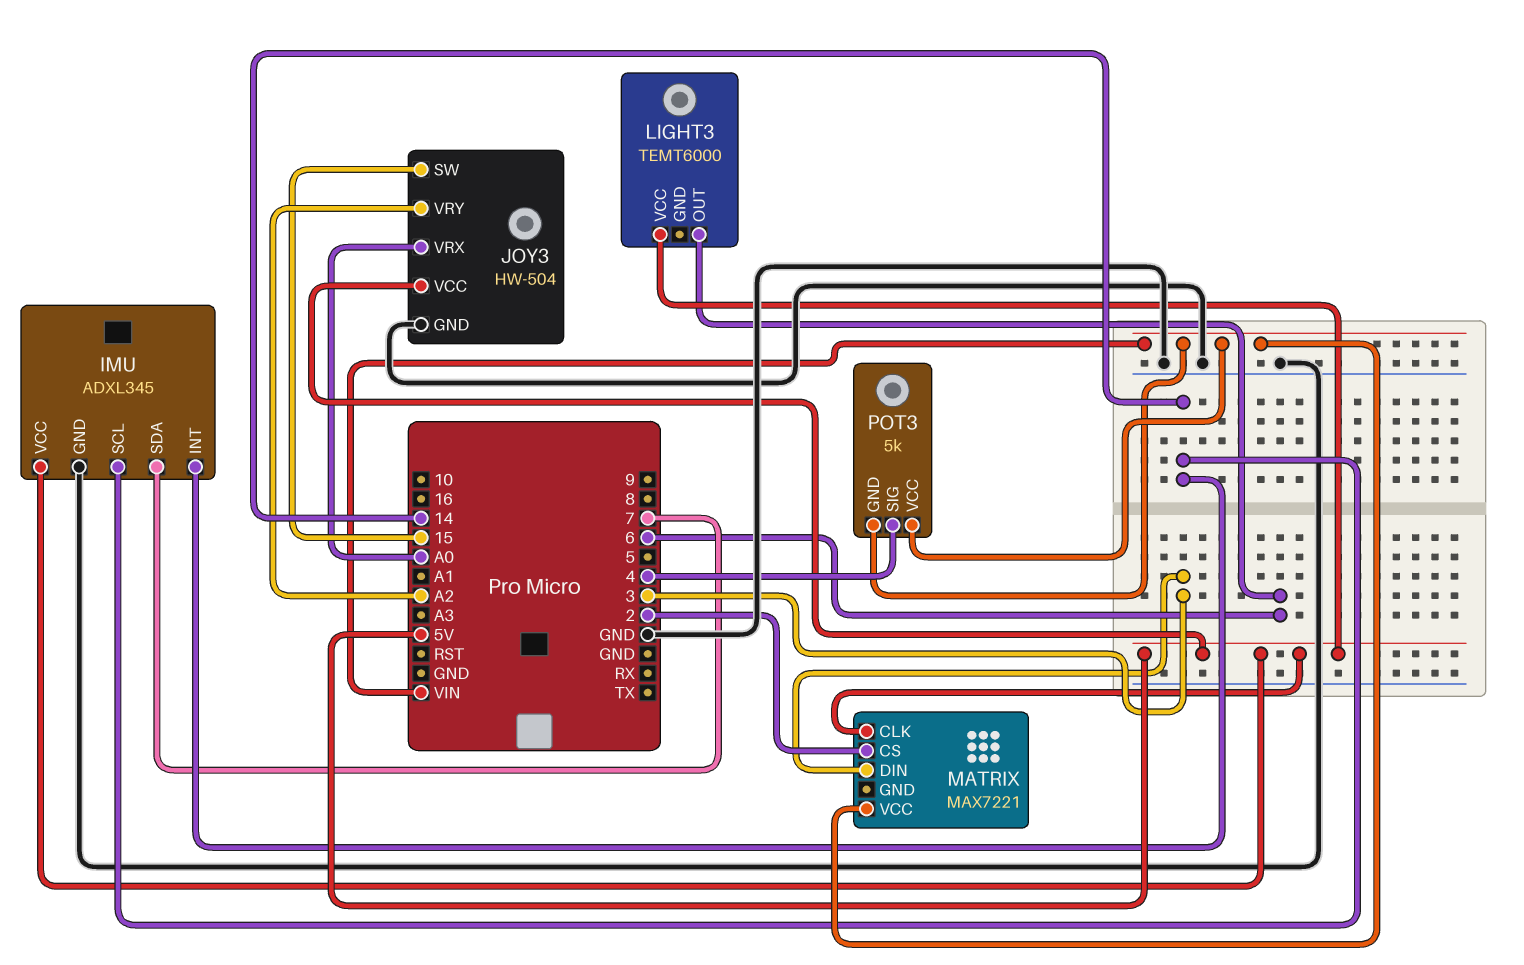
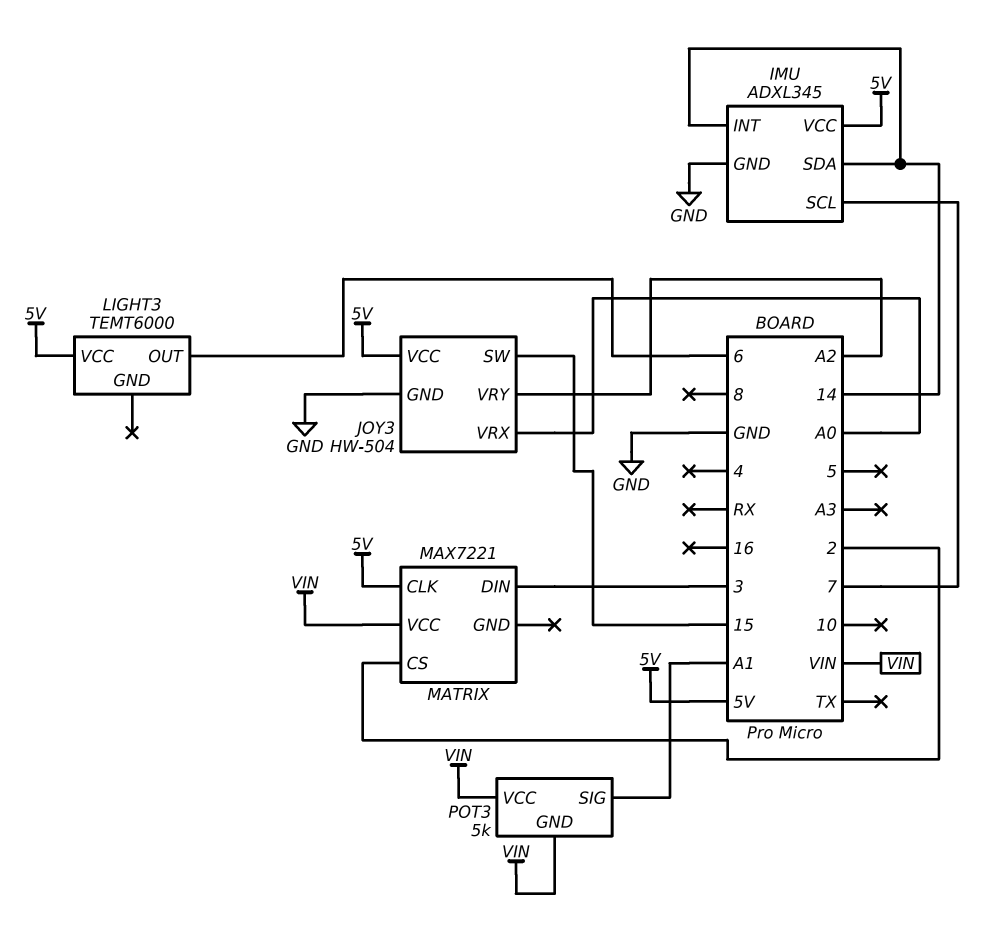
IMU pin SCL: 14 -> 7
IMU pin SDA: 7 -> 14
POT3 pin SIG: 4 -> A1

